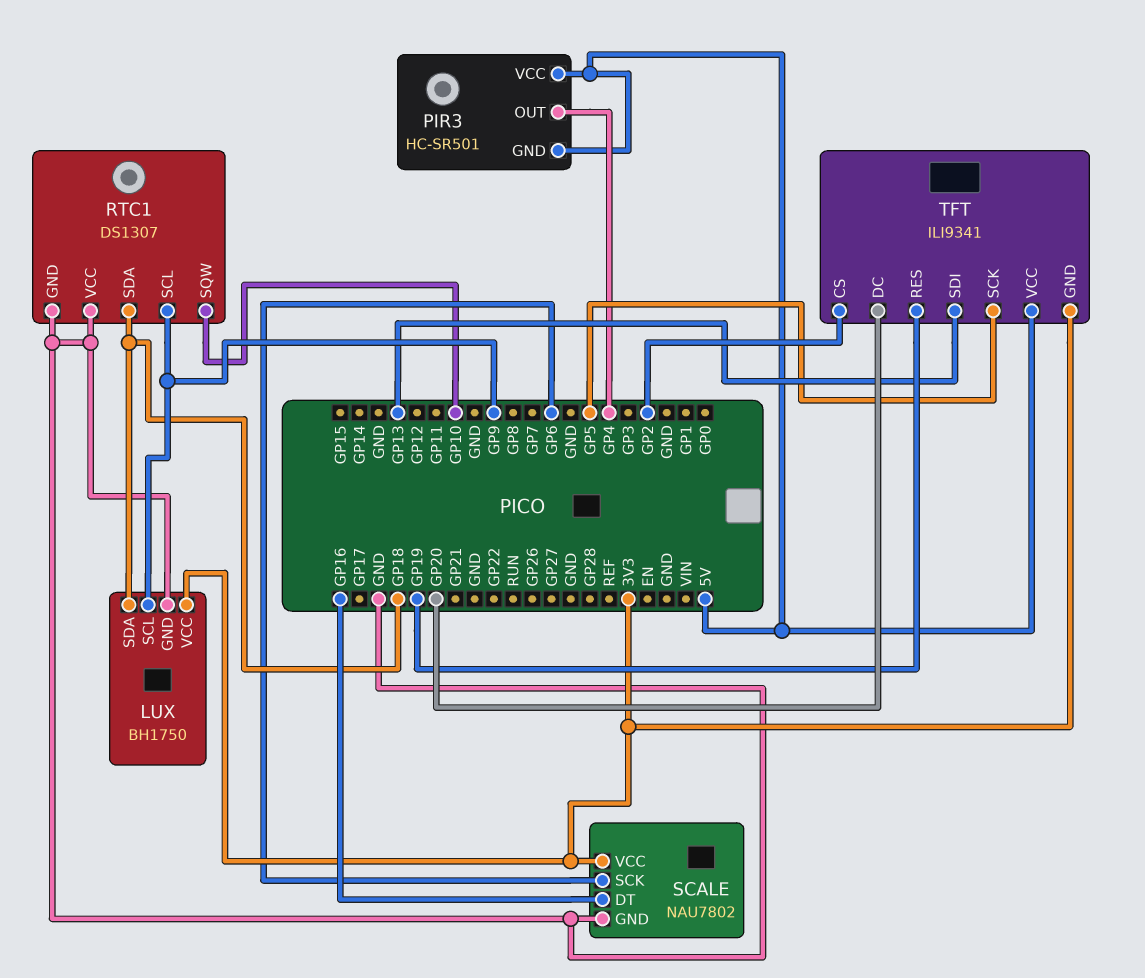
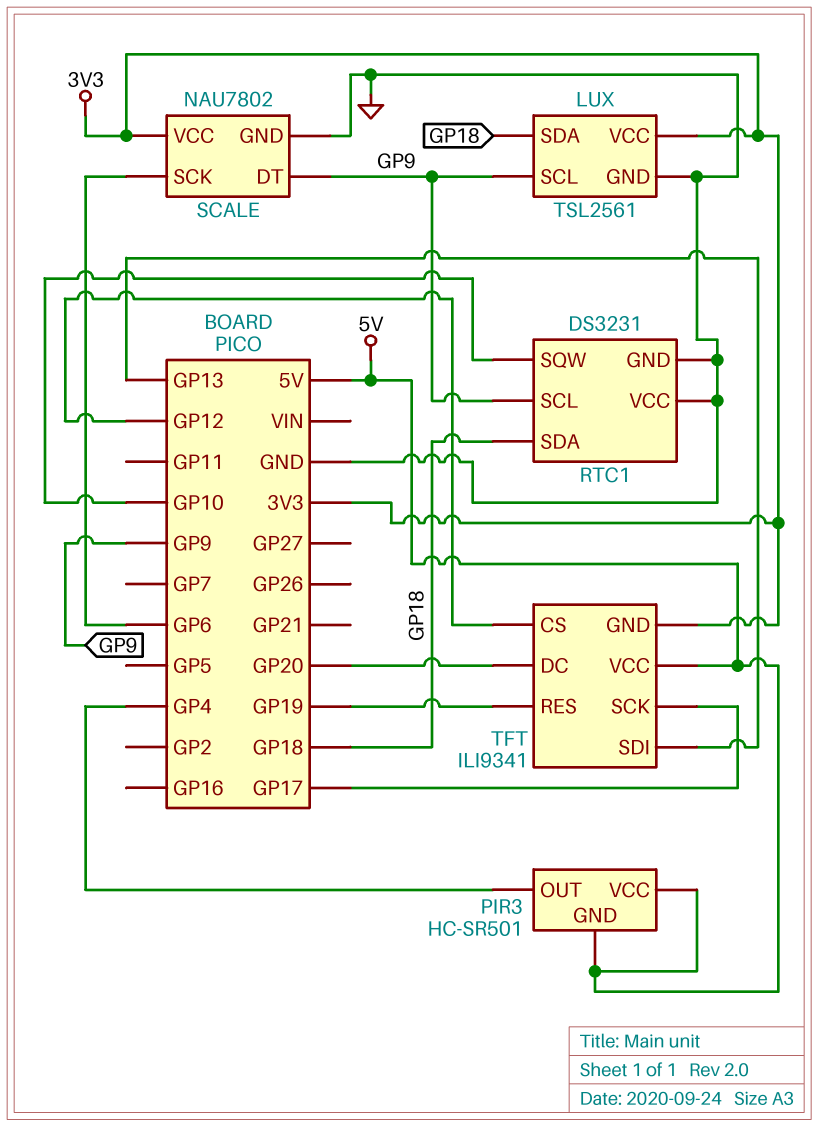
LUX: BH1750 -> TSL2561
RTC1: DS1307 -> DS3231
SCALE pin DT: GP16 -> GP9
TFT pin CS: GP2 -> GP12
TFT pin SCK: GP5 -> GP17

